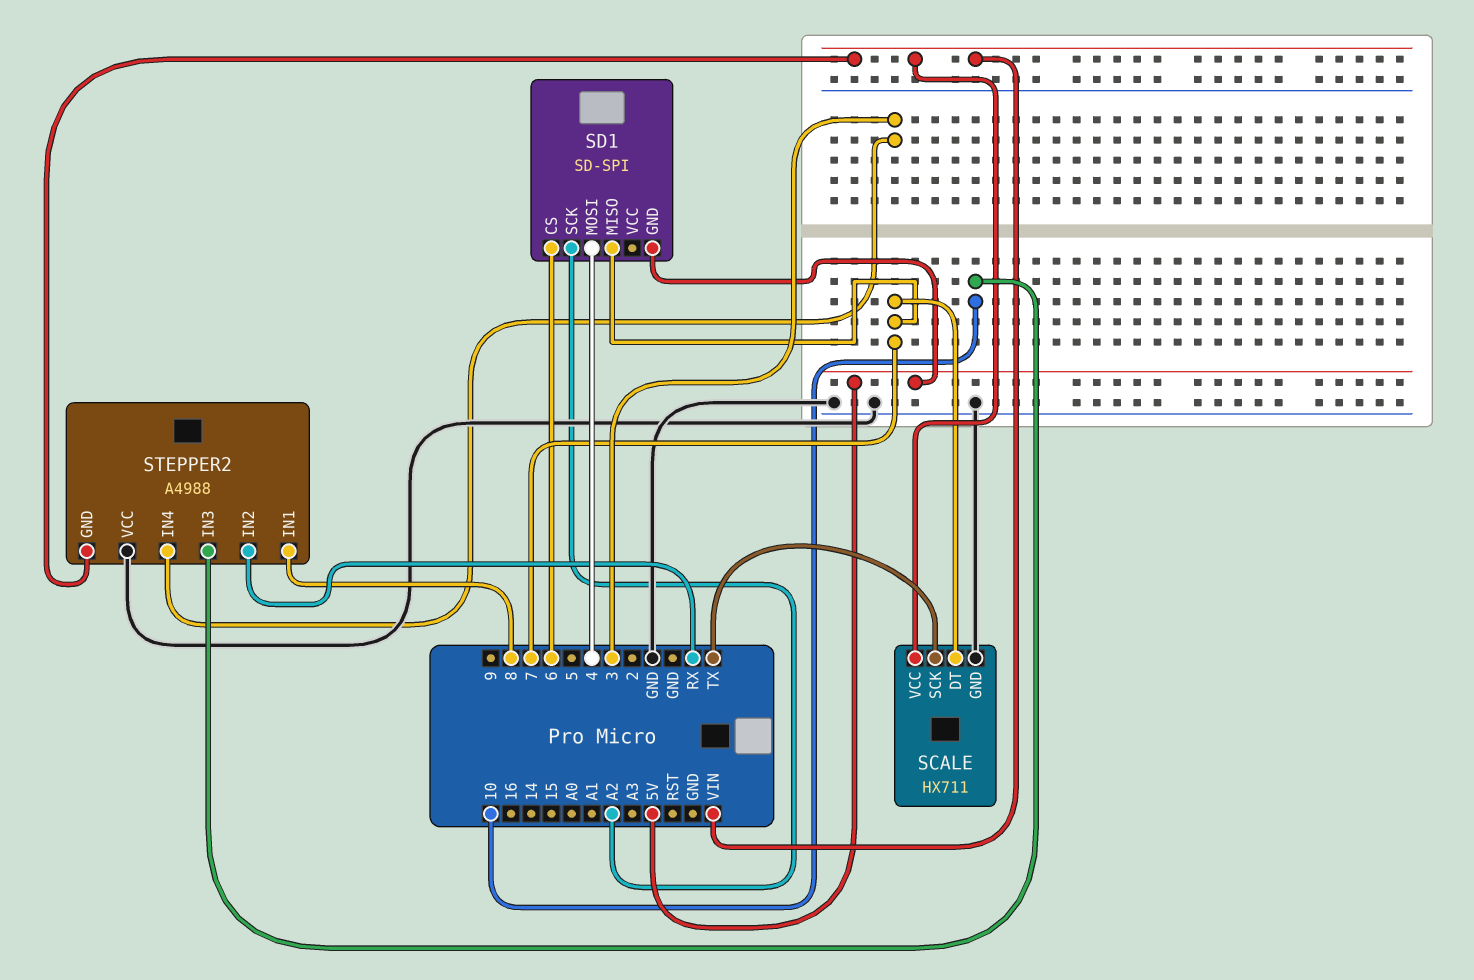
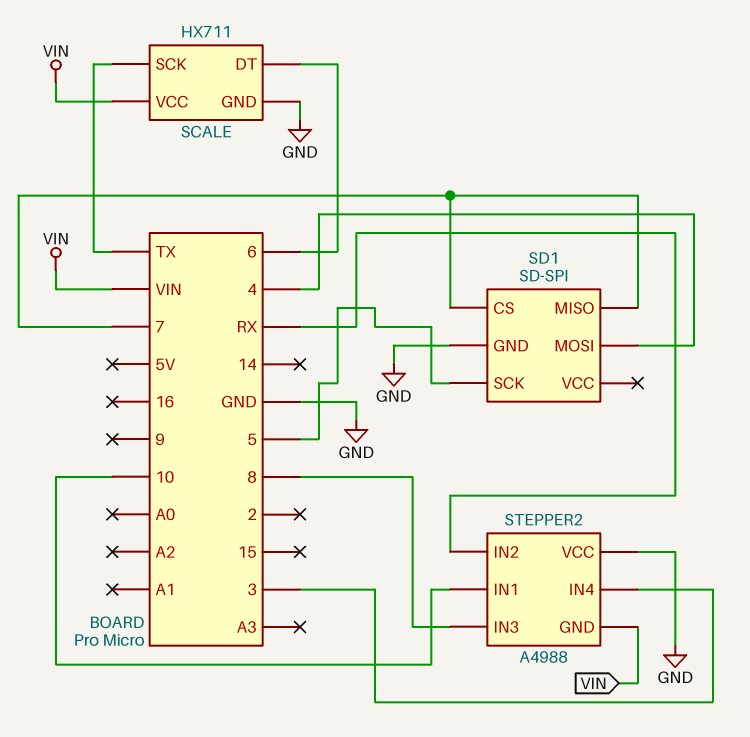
SCALE pin DT: 7 -> 6
SD1 pin CS: 6 -> 7
SD1 pin GND: 5V -> GND
SD1 pin SCK: A2 -> 5
STEPPER2 pin IN1: 8 -> 10
STEPPER2 pin IN3: 10 -> 8

